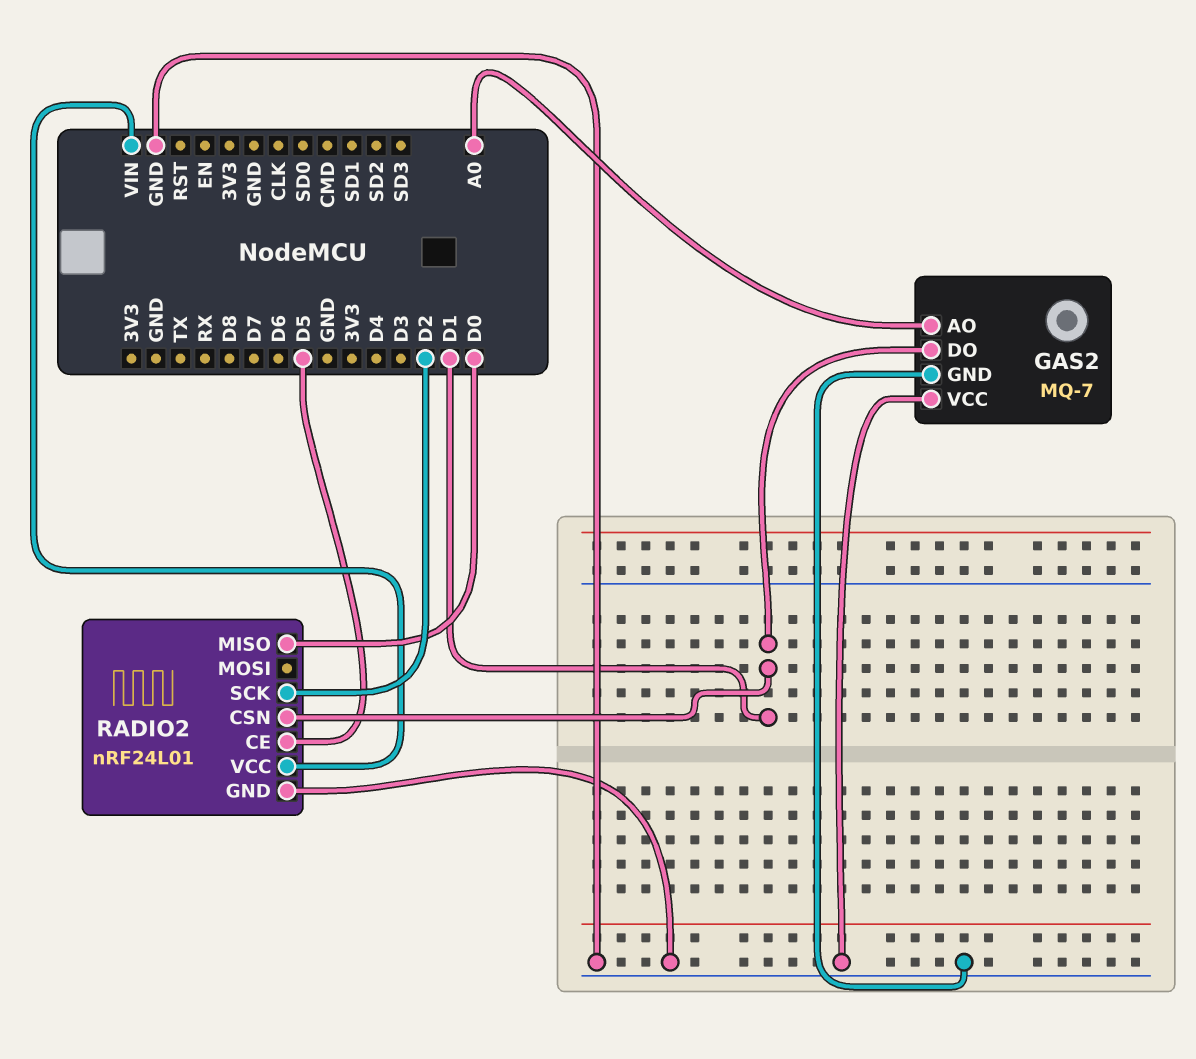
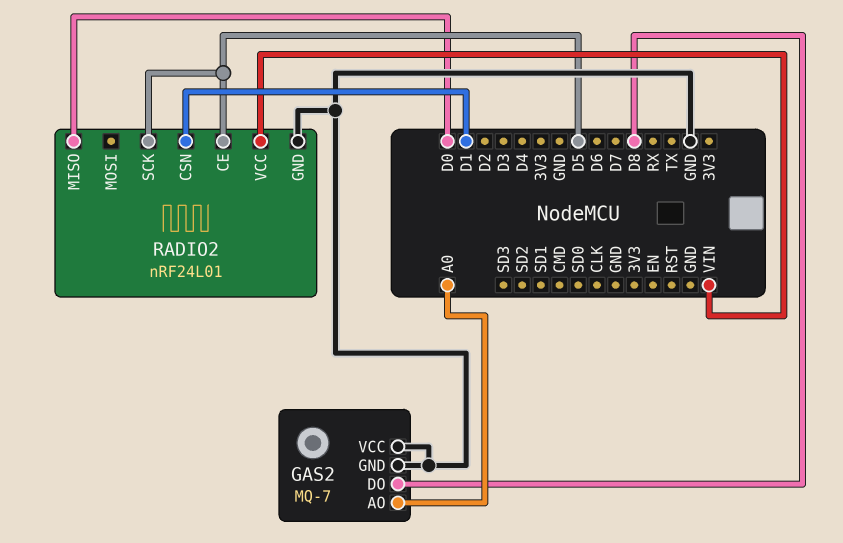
GAS2 pin DO: D1 -> D8
RADIO2 pin SCK: D2 -> D5

